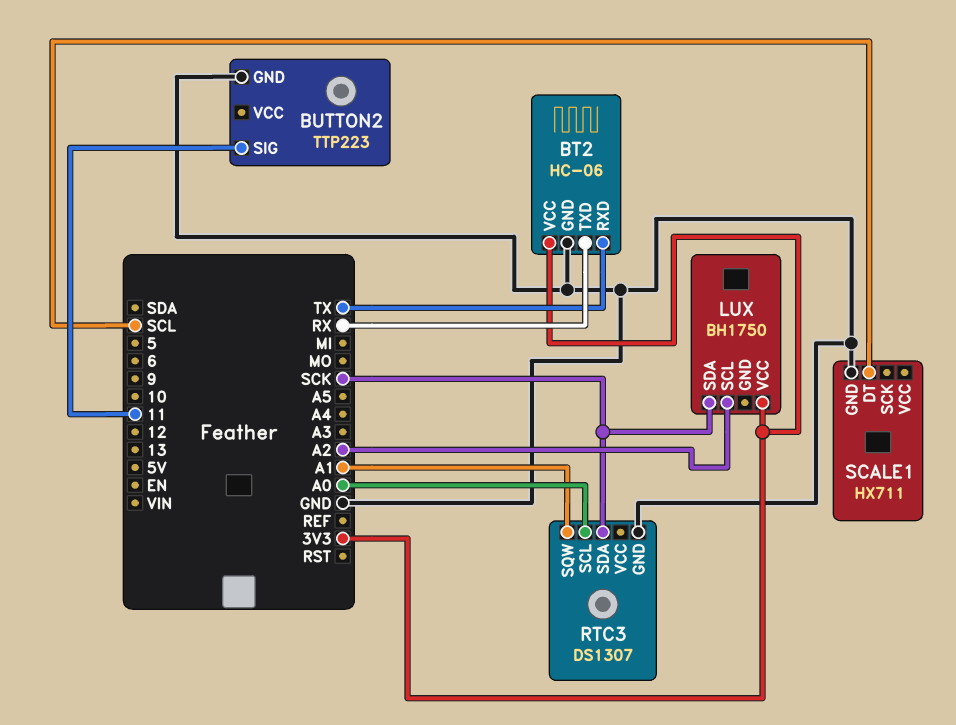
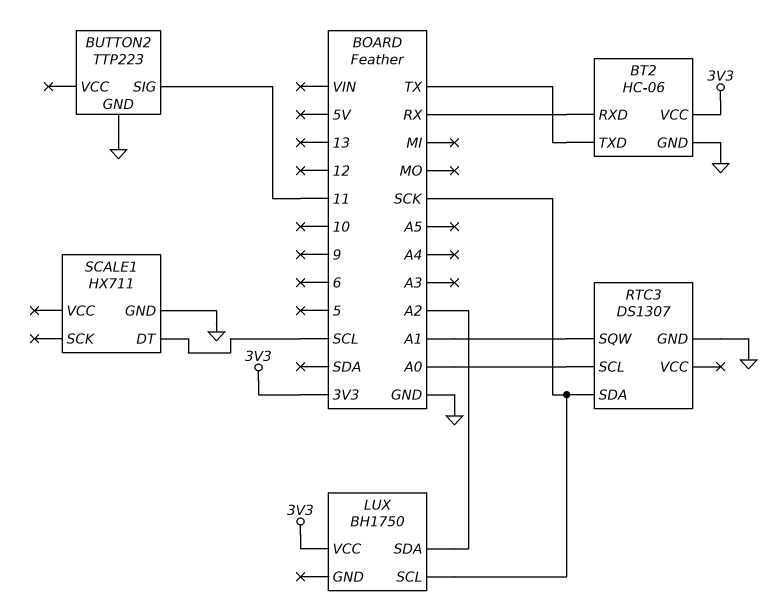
BT2 pin RXD: TX -> RX
BT2 pin TXD: RX -> TX
LUX pin SCL: A2 -> SCK
LUX pin SDA: SCK -> A2

